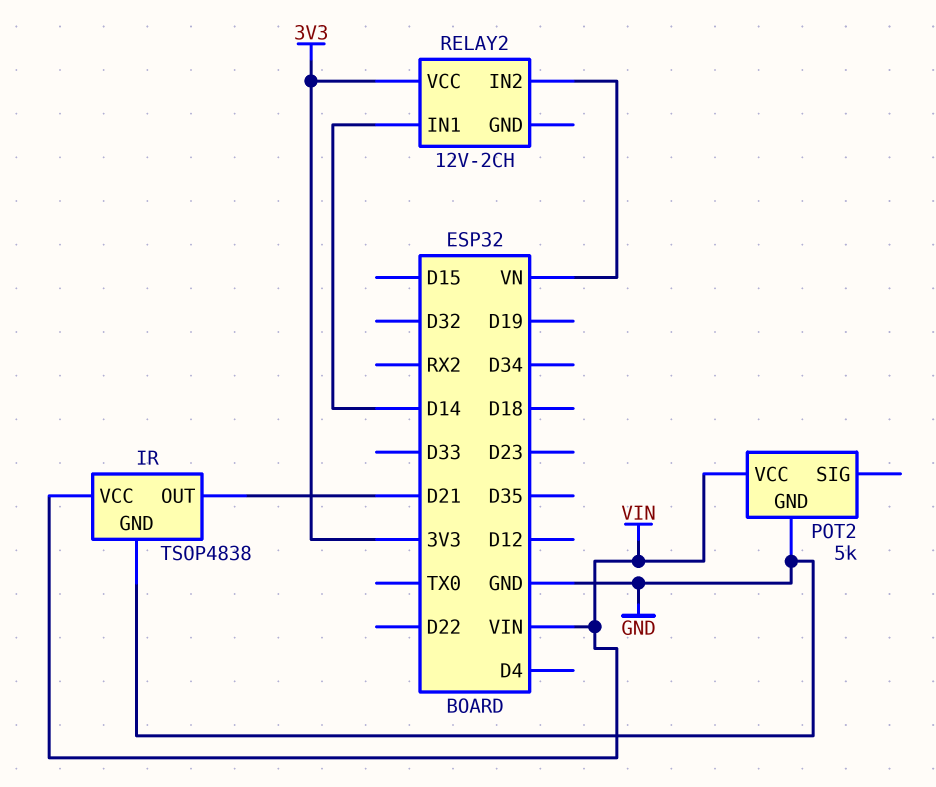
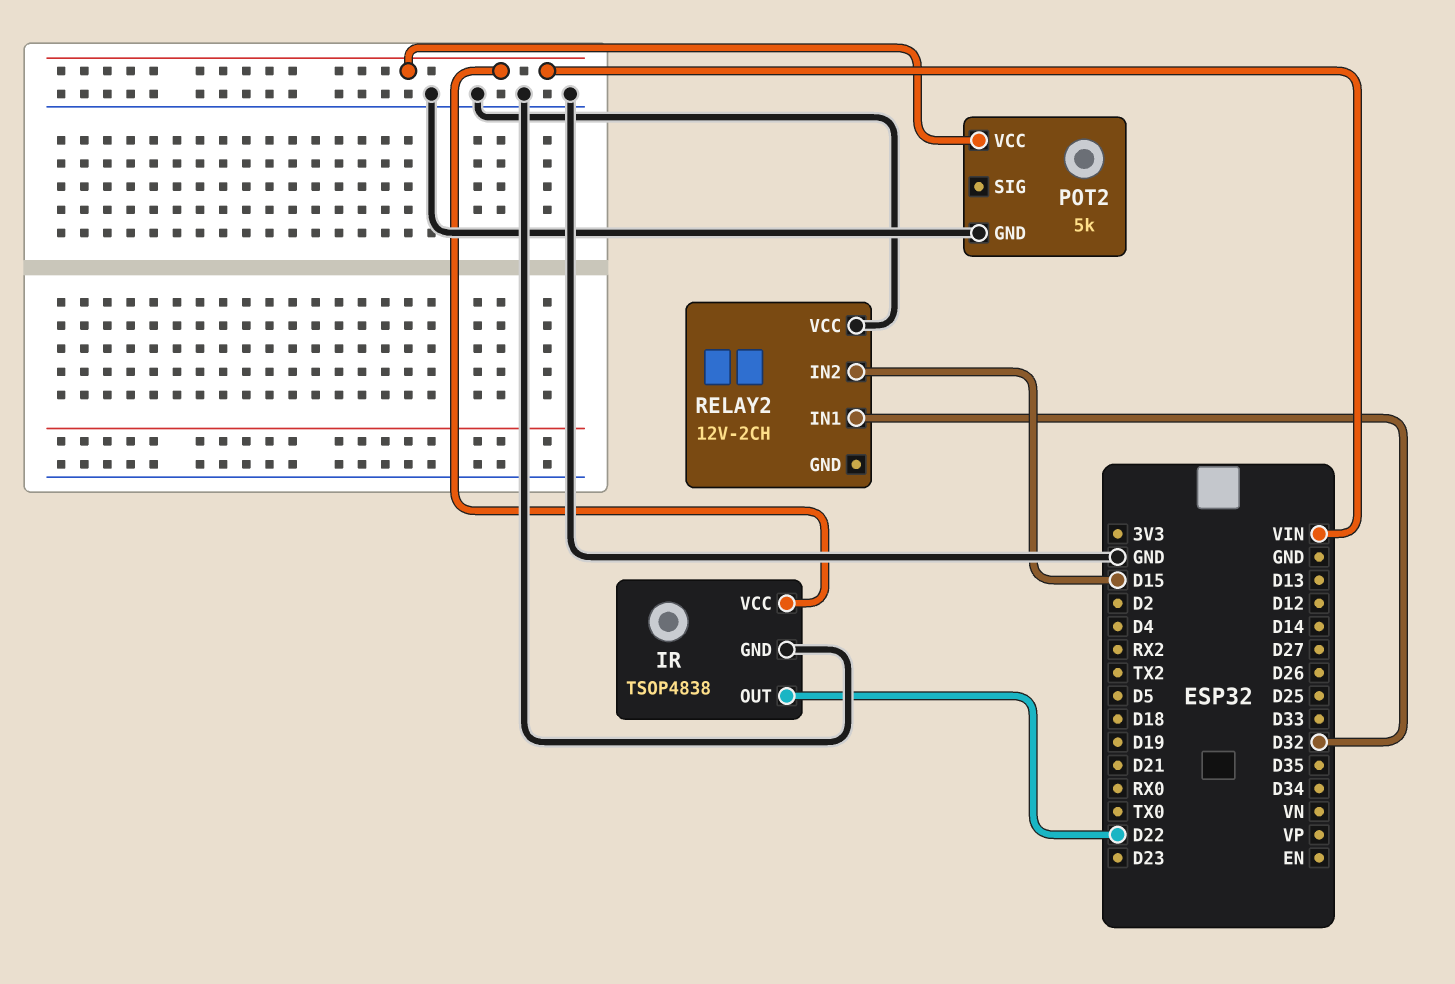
IR pin OUT: D21 -> D22
RELAY2 pin IN1: D14 -> D32
RELAY2 pin IN2: VN -> D15
RELAY2 pin VCC: 3V3 -> GND

